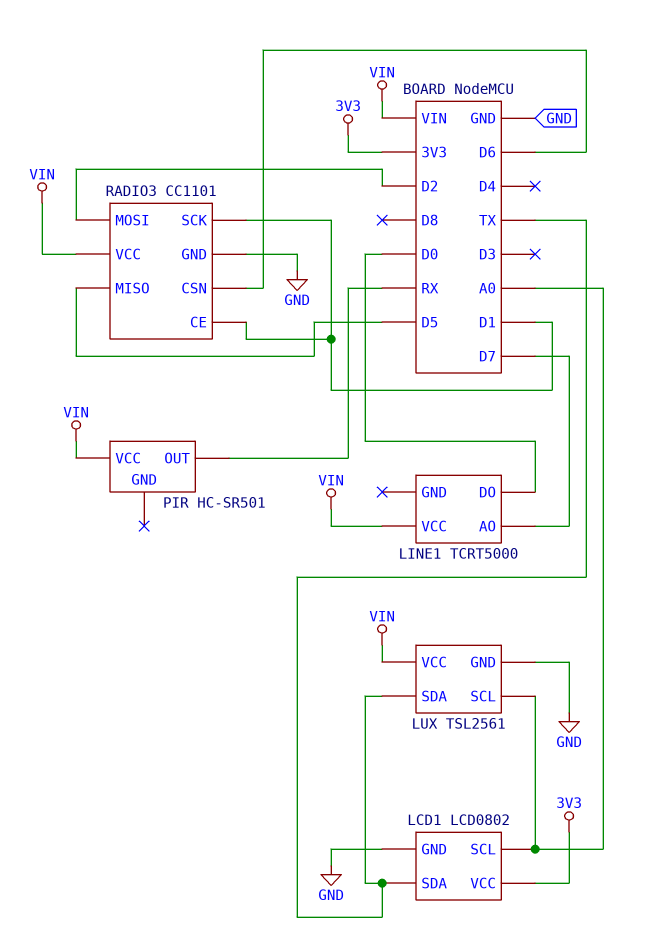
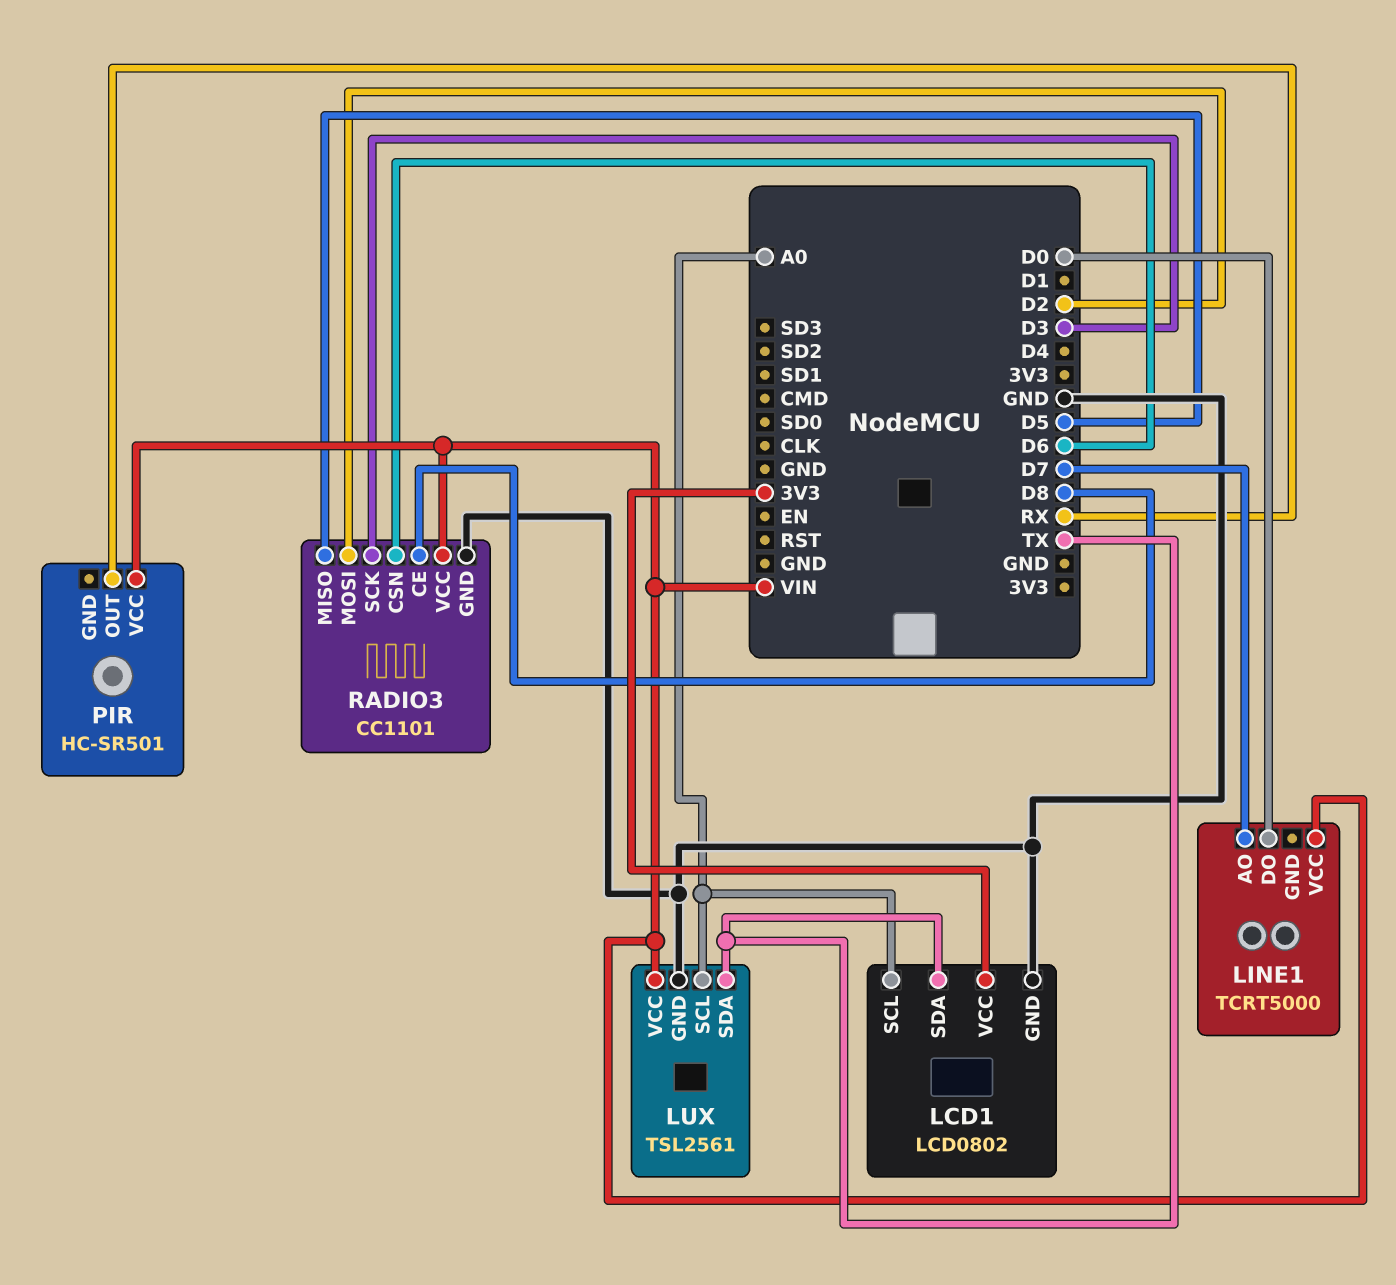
RADIO3 pin CE: D1 -> D8
RADIO3 pin SCK: D1 -> D3

